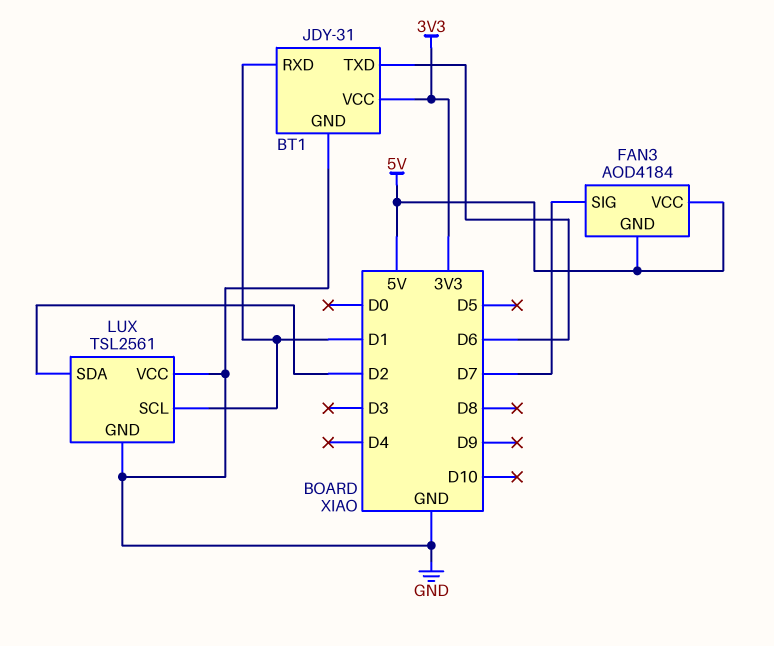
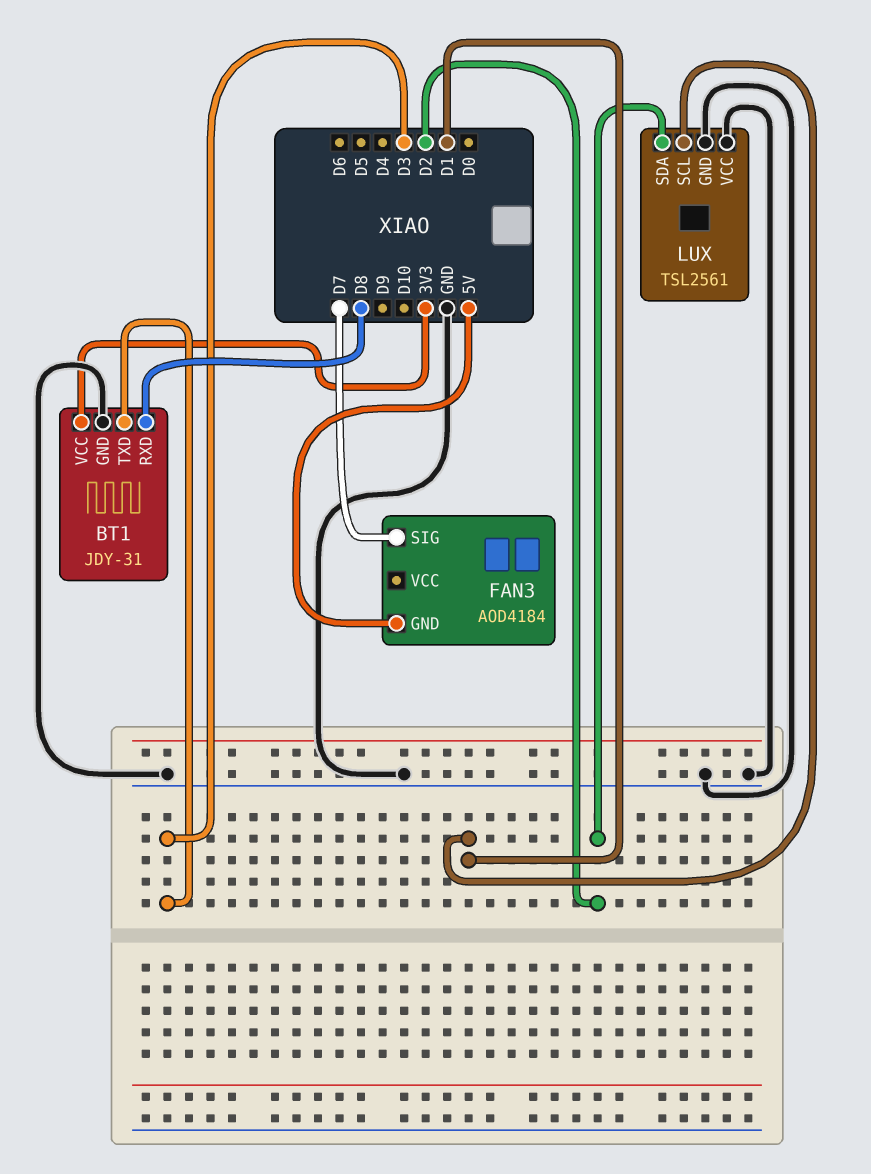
BT1 pin RXD: D1 -> D8
BT1 pin TXD: D6 -> D3
FAN3 pin VCC: 5V -> none

